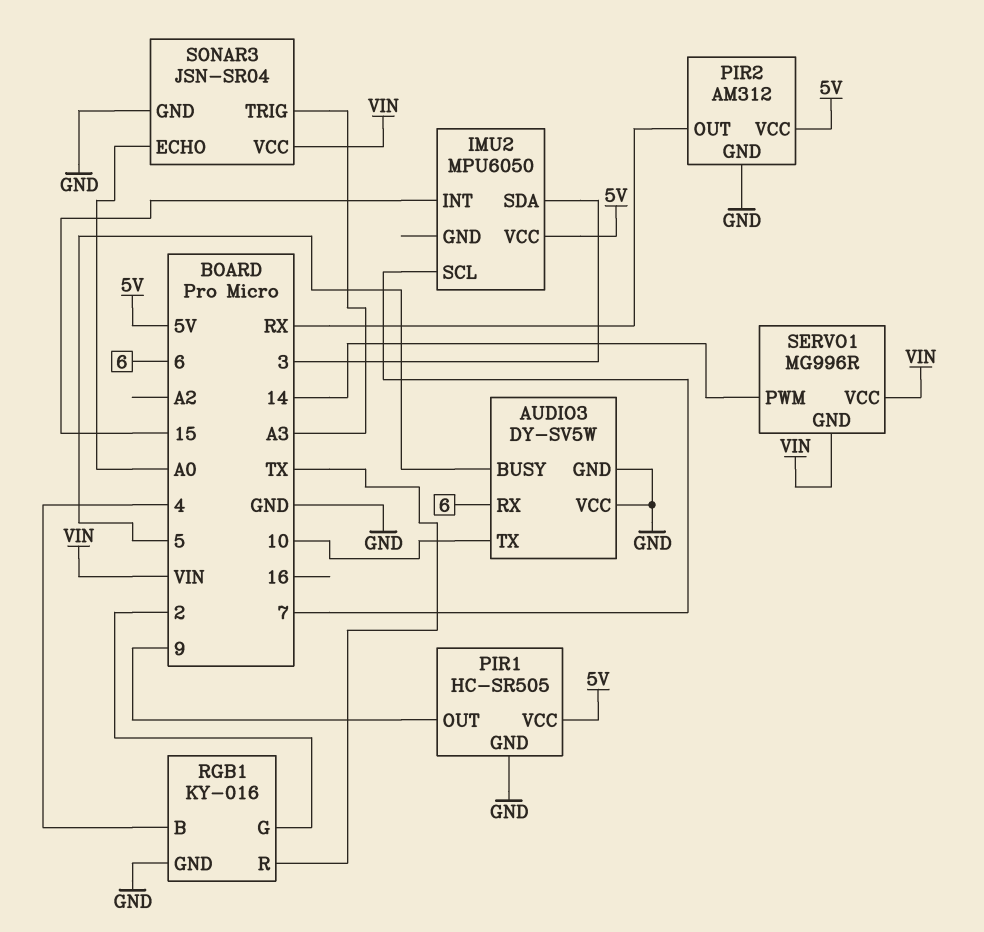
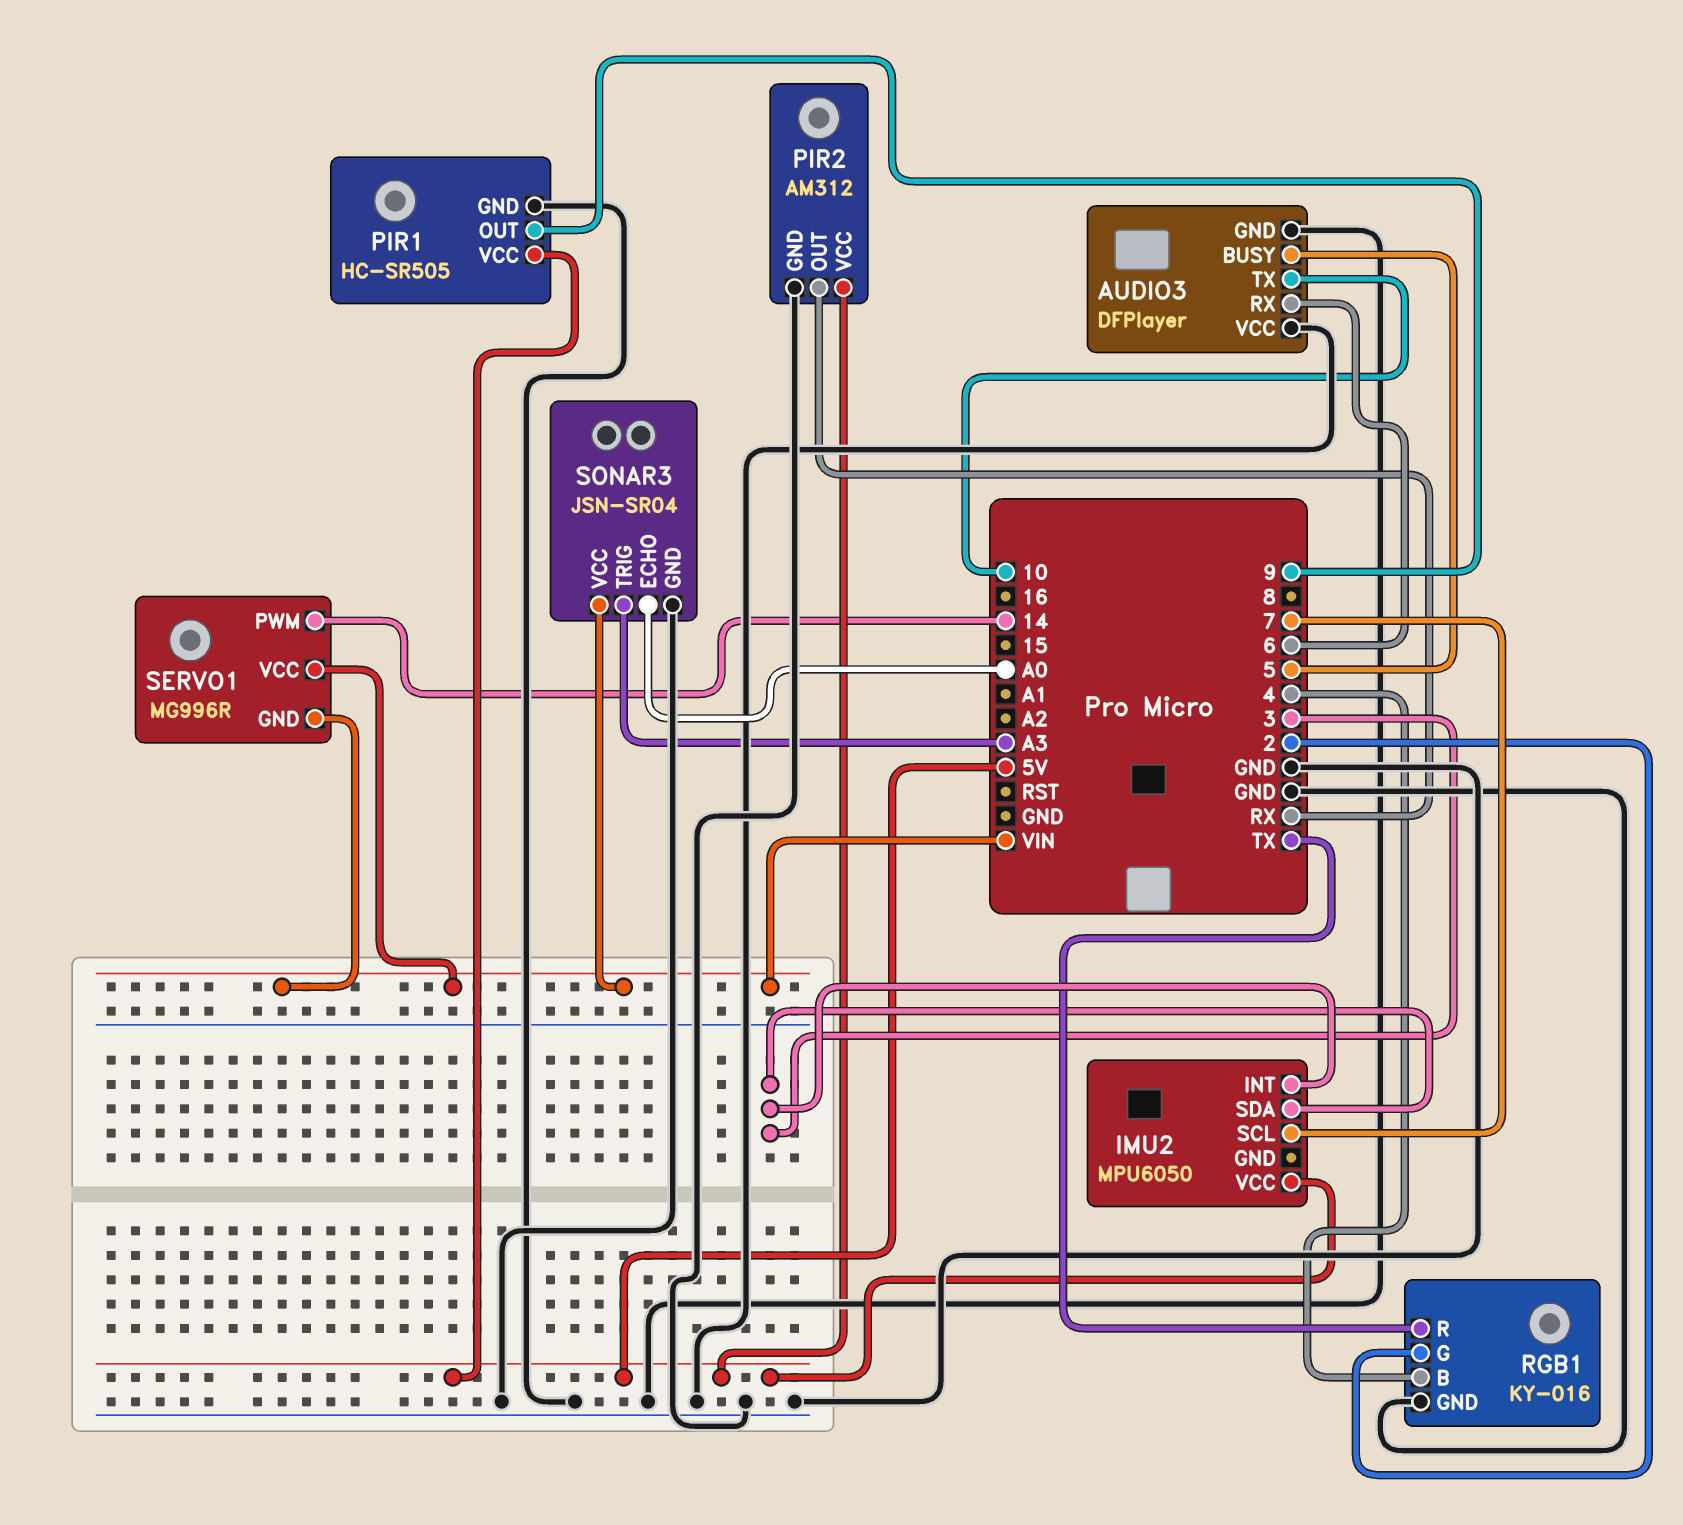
AUDIO3: DY-SV5W -> DFPlayer
IMU2 pin INT: 15 -> 3

